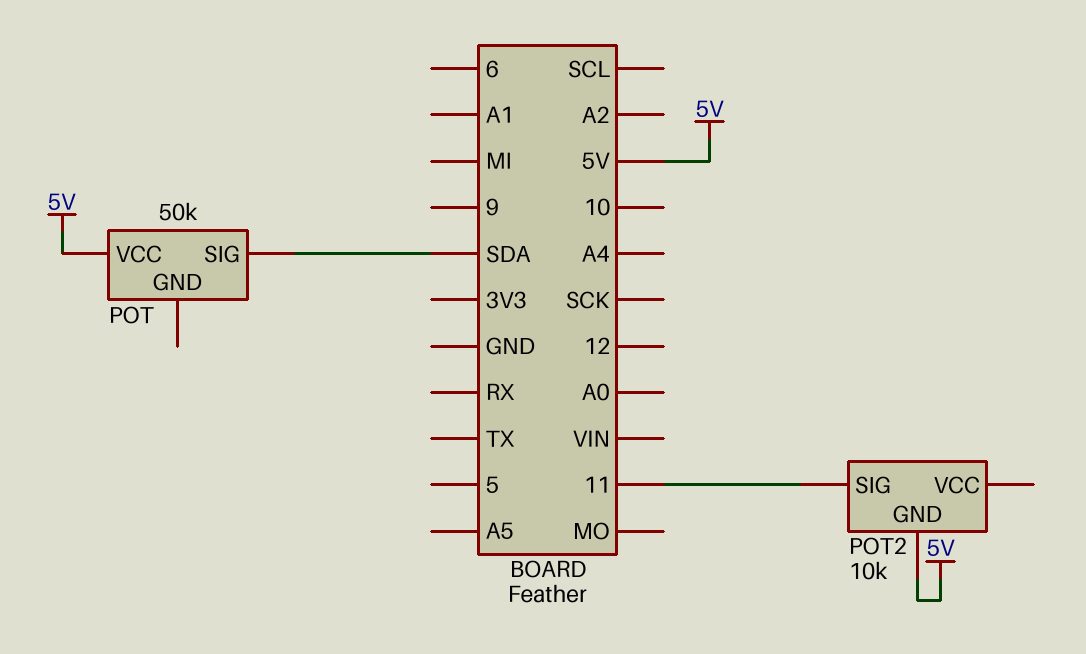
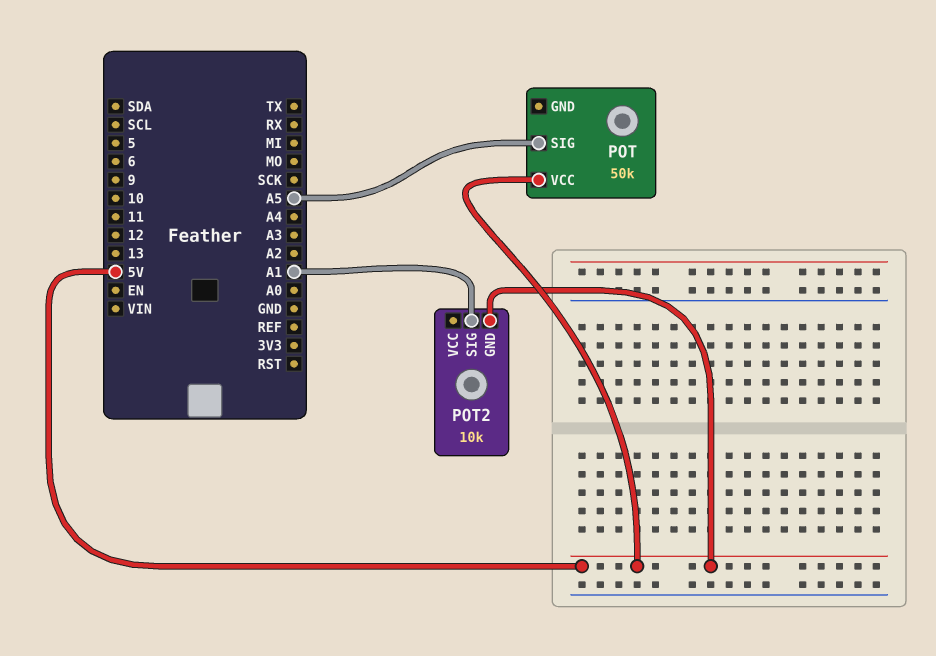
POT pin SIG: SDA -> A5
POT2 pin SIG: 11 -> A1

